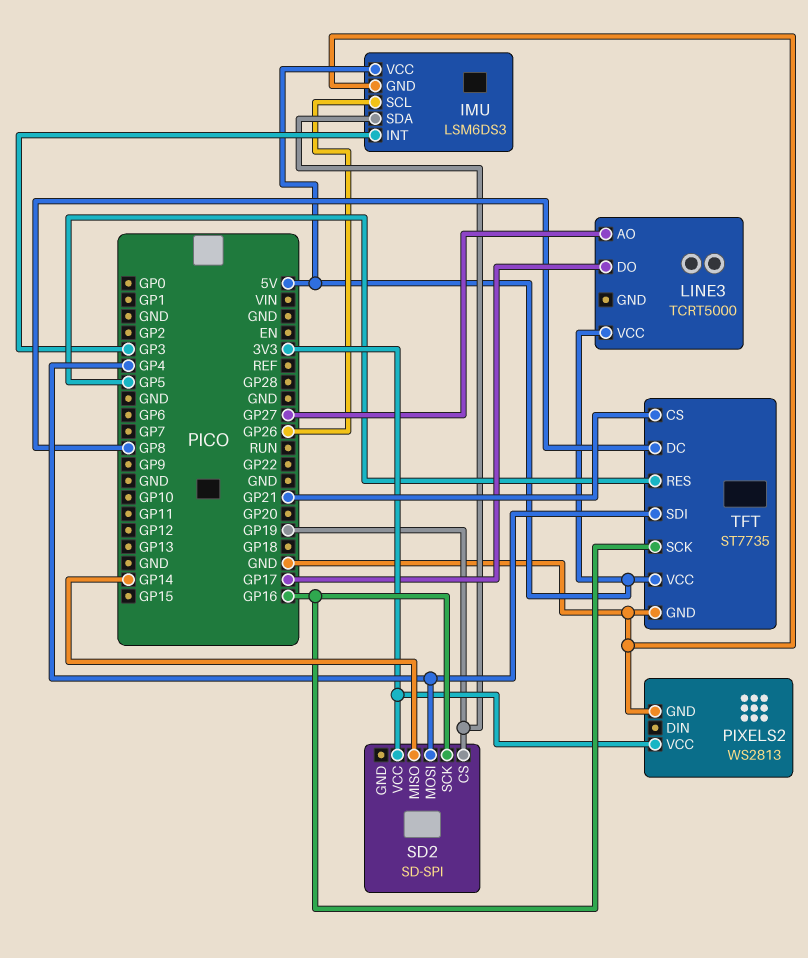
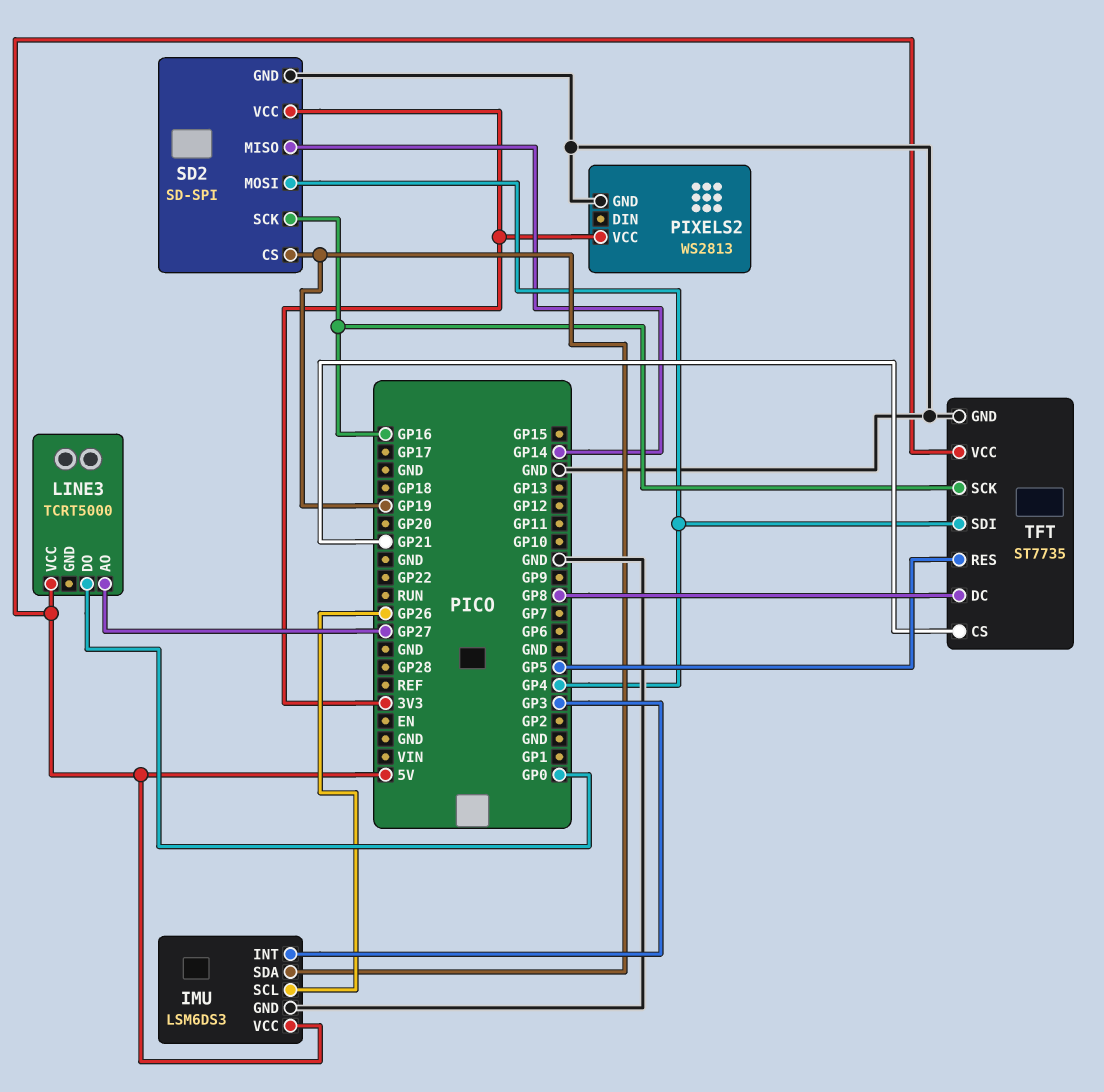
LINE3 pin DO: GP17 -> GP0
SD2 pin GND: none -> GND

